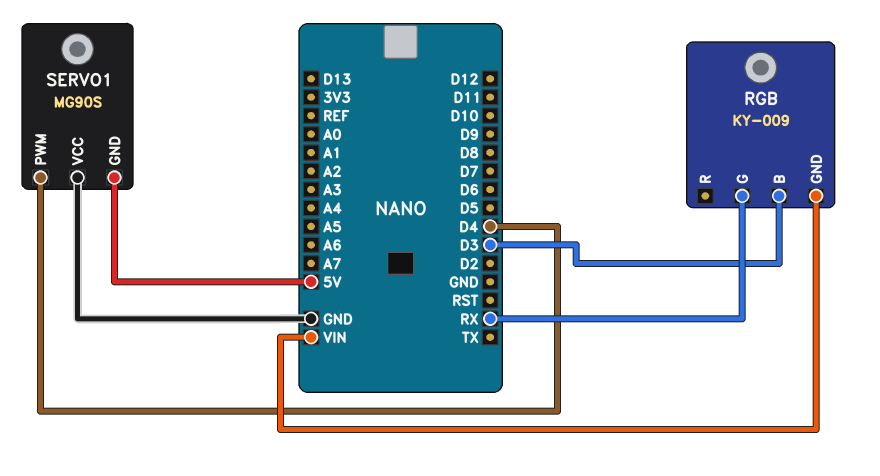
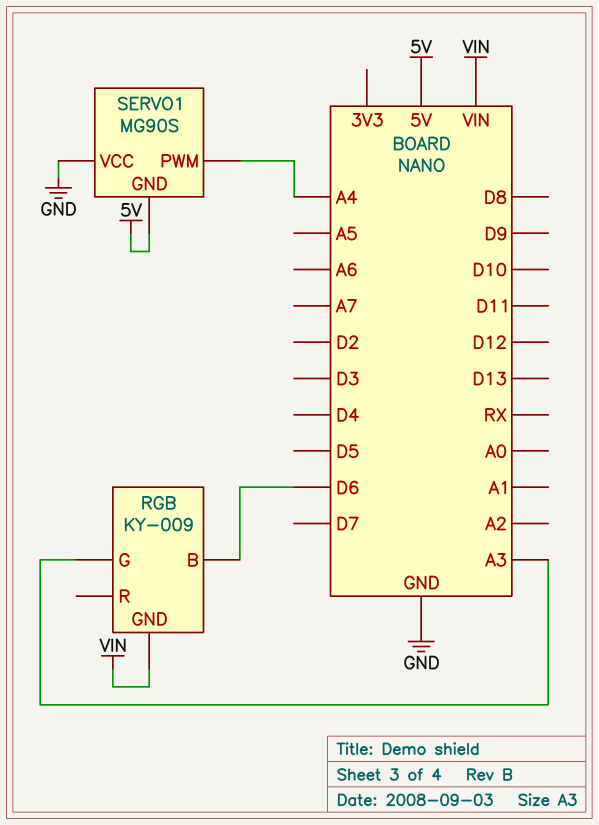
RGB pin B: D3 -> D6
RGB pin G: RX -> A3
SERVO1 pin PWM: D4 -> A4

